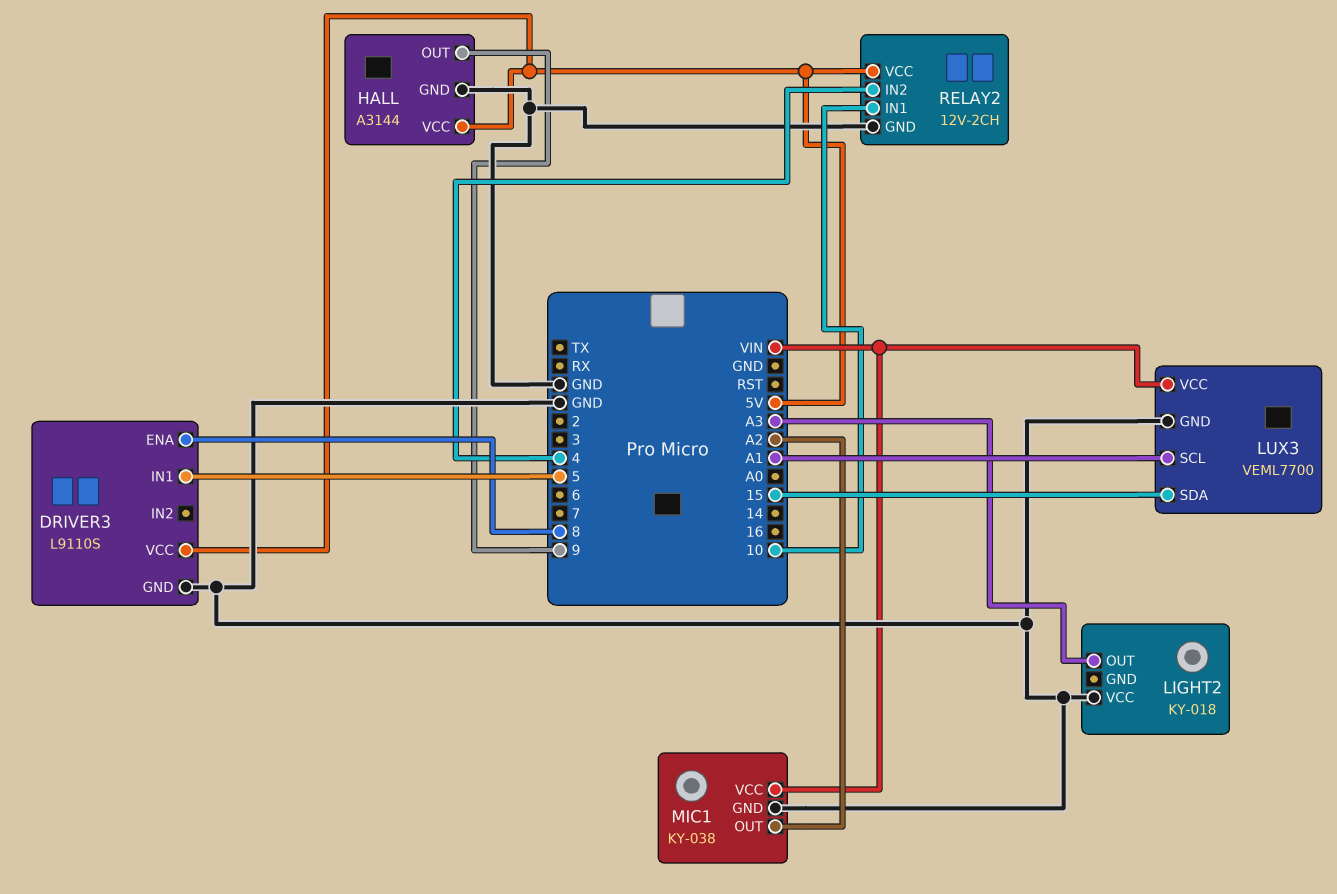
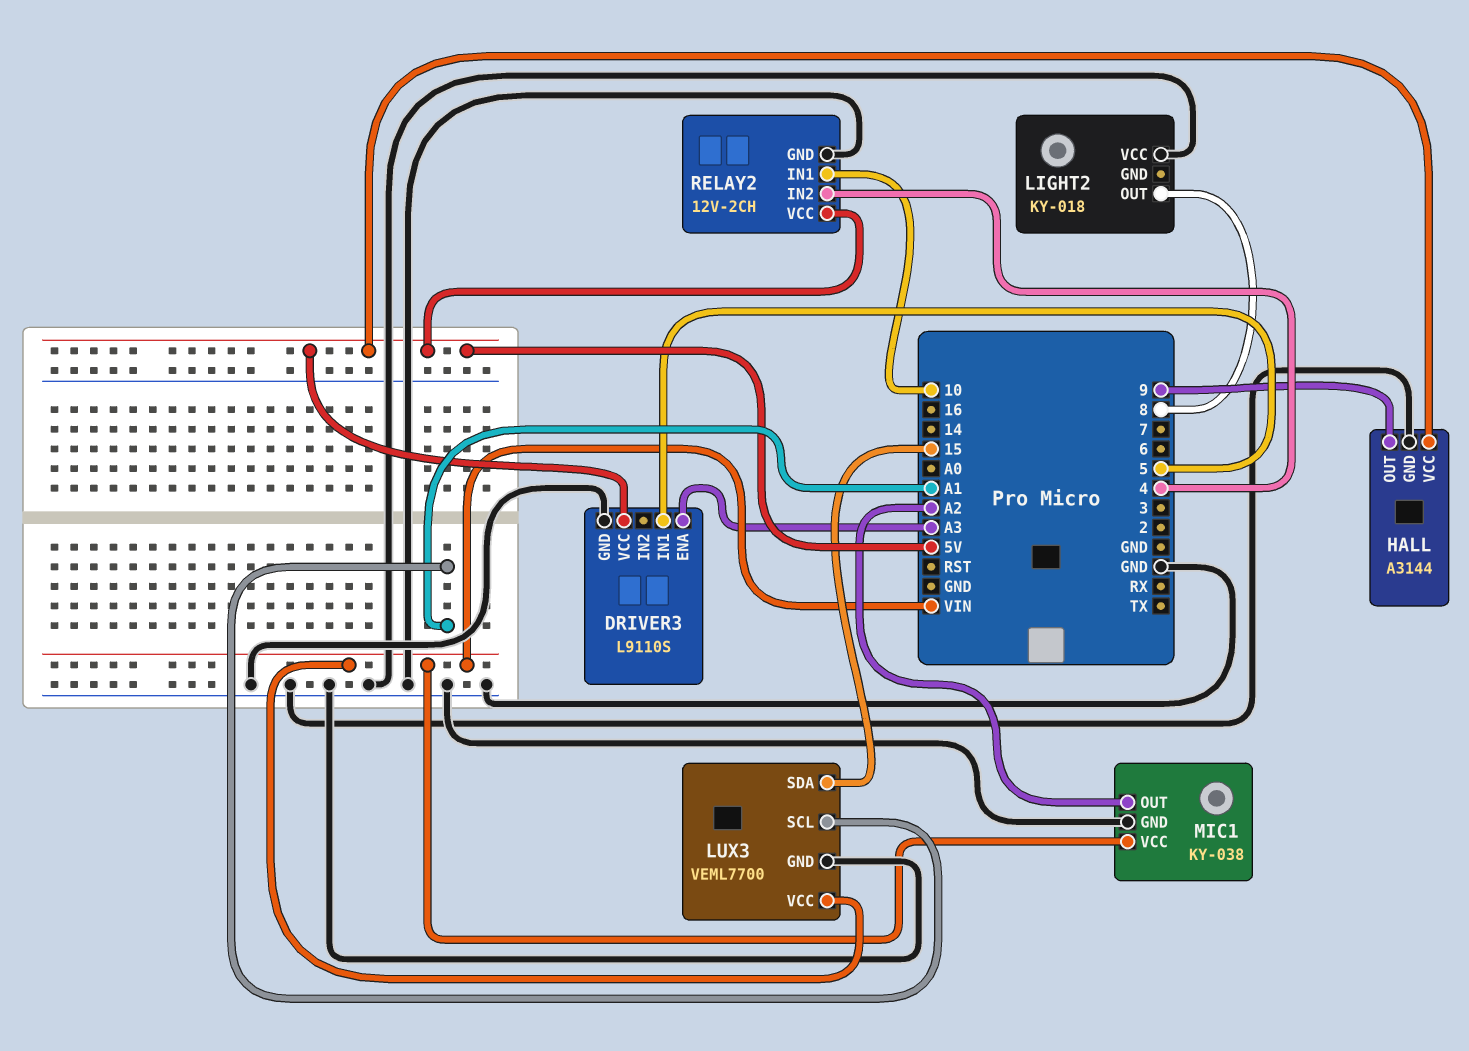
DRIVER3 pin ENA: 8 -> A3
LIGHT2 pin OUT: A3 -> 8

